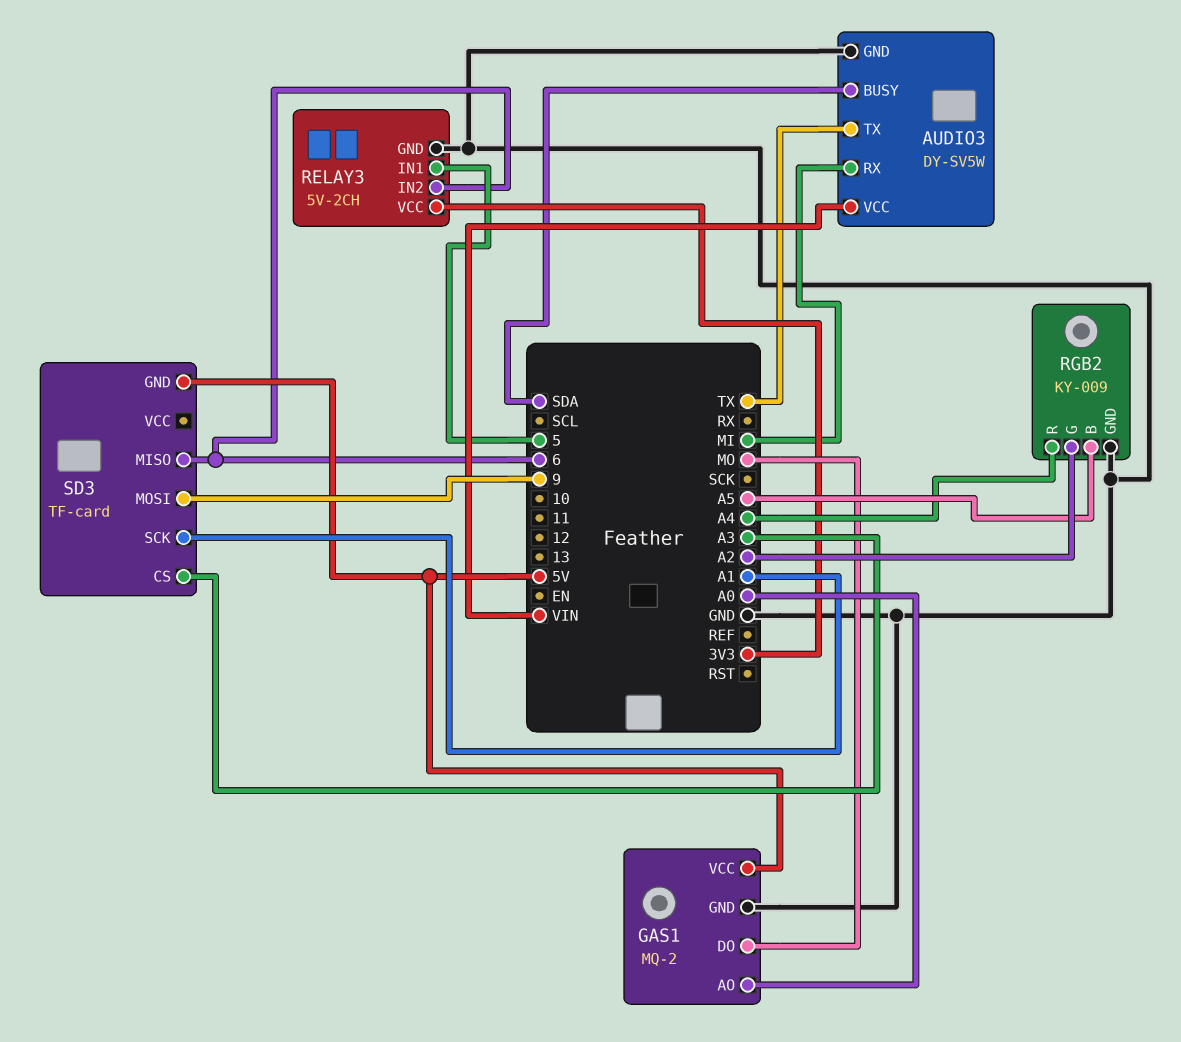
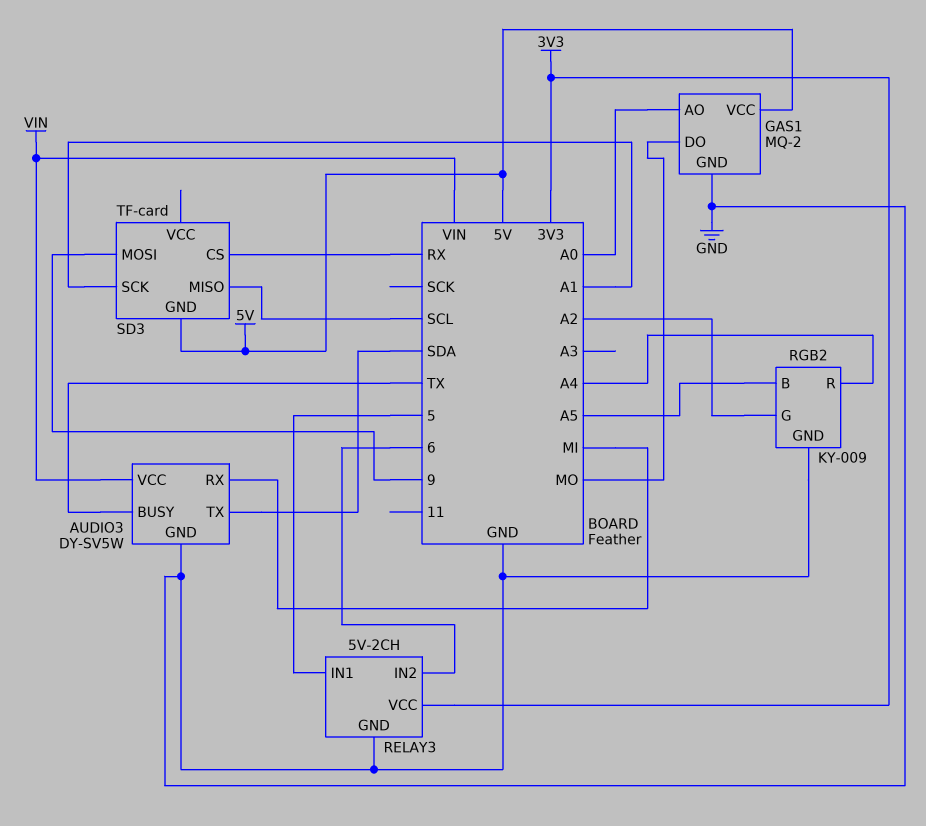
AUDIO3 pin BUSY: SDA -> TX
AUDIO3 pin TX: TX -> SDA
SD3 pin CS: A3 -> RX
SD3 pin MISO: 6 -> SCL

